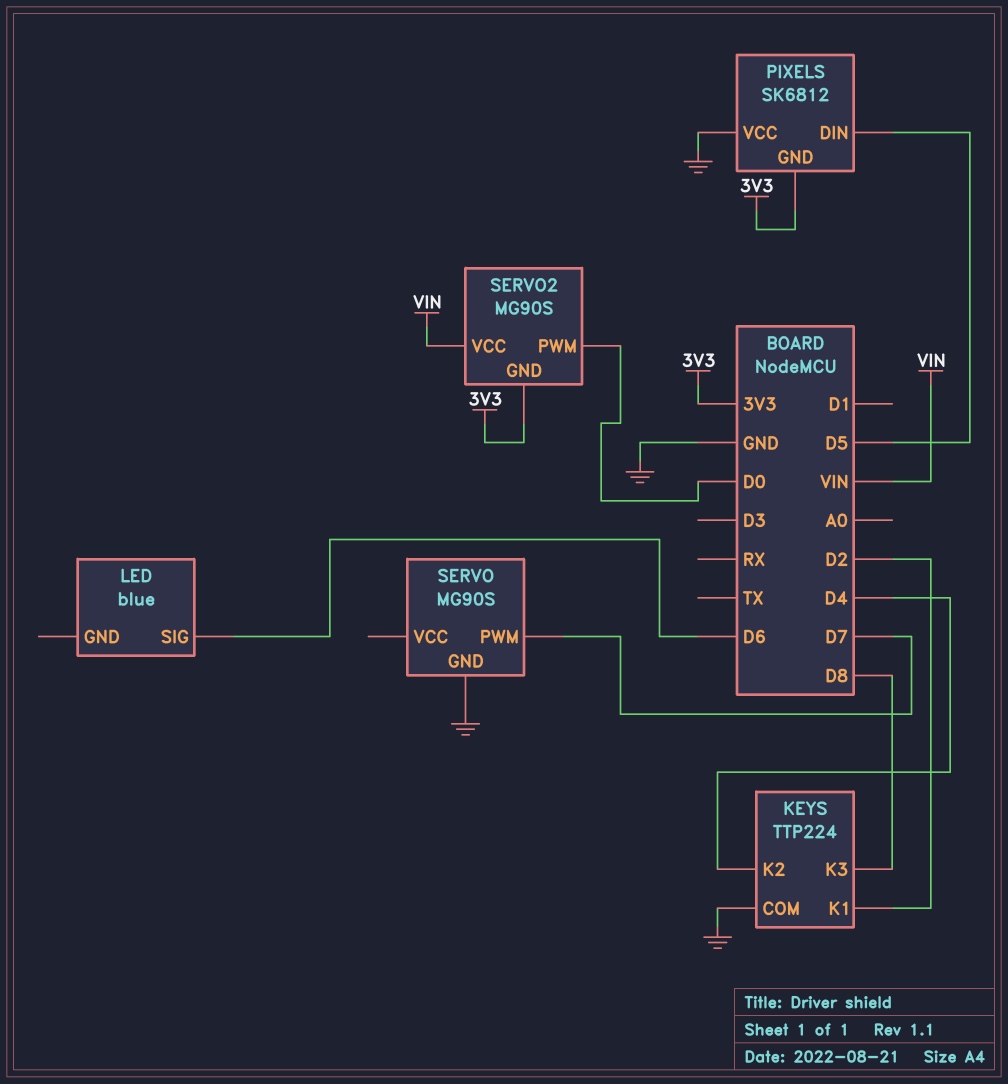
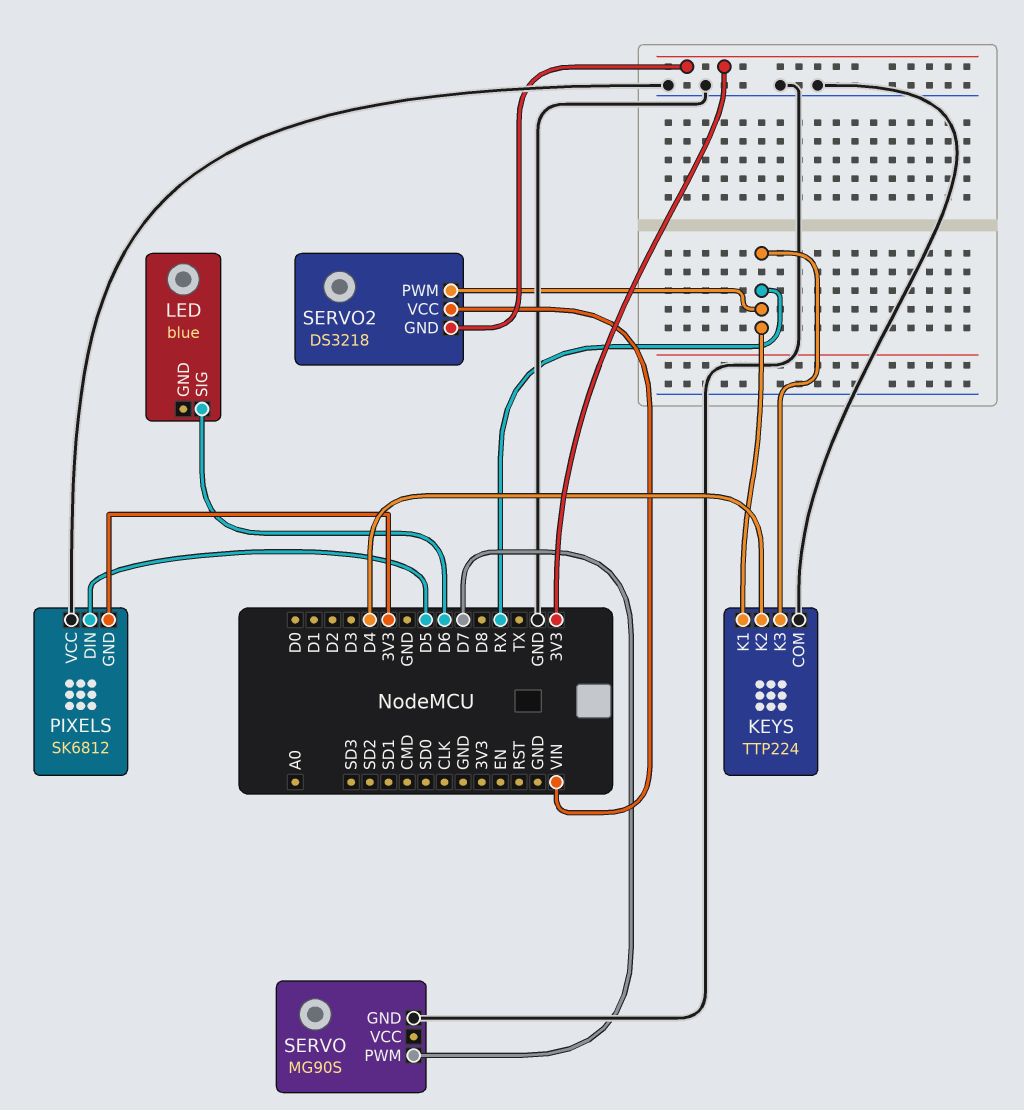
KEYS pin K1: D2 -> RX
KEYS pin K3: D8 -> RX
SERVO2: MG90S -> DS3218
SERVO2 pin PWM: D0 -> RX

